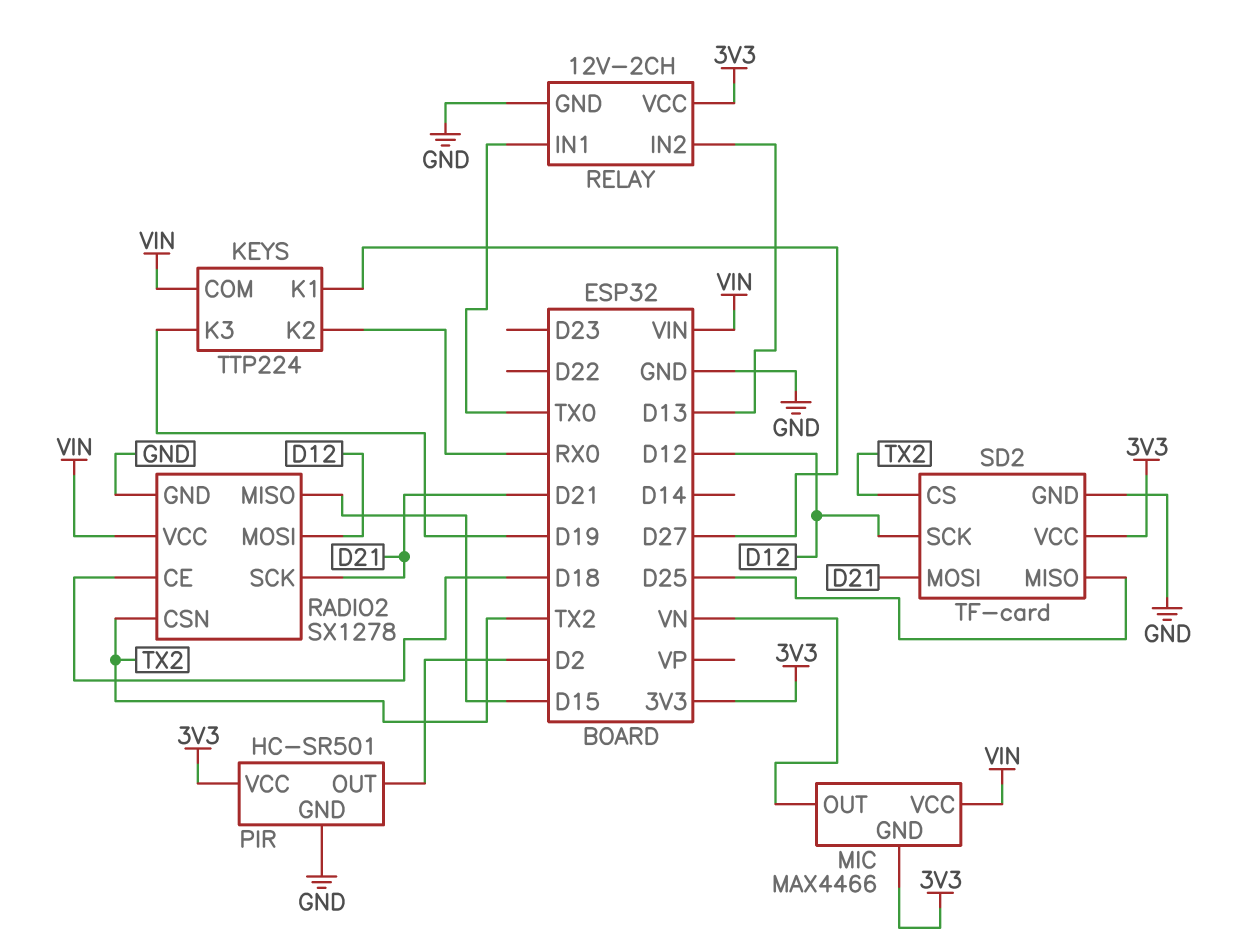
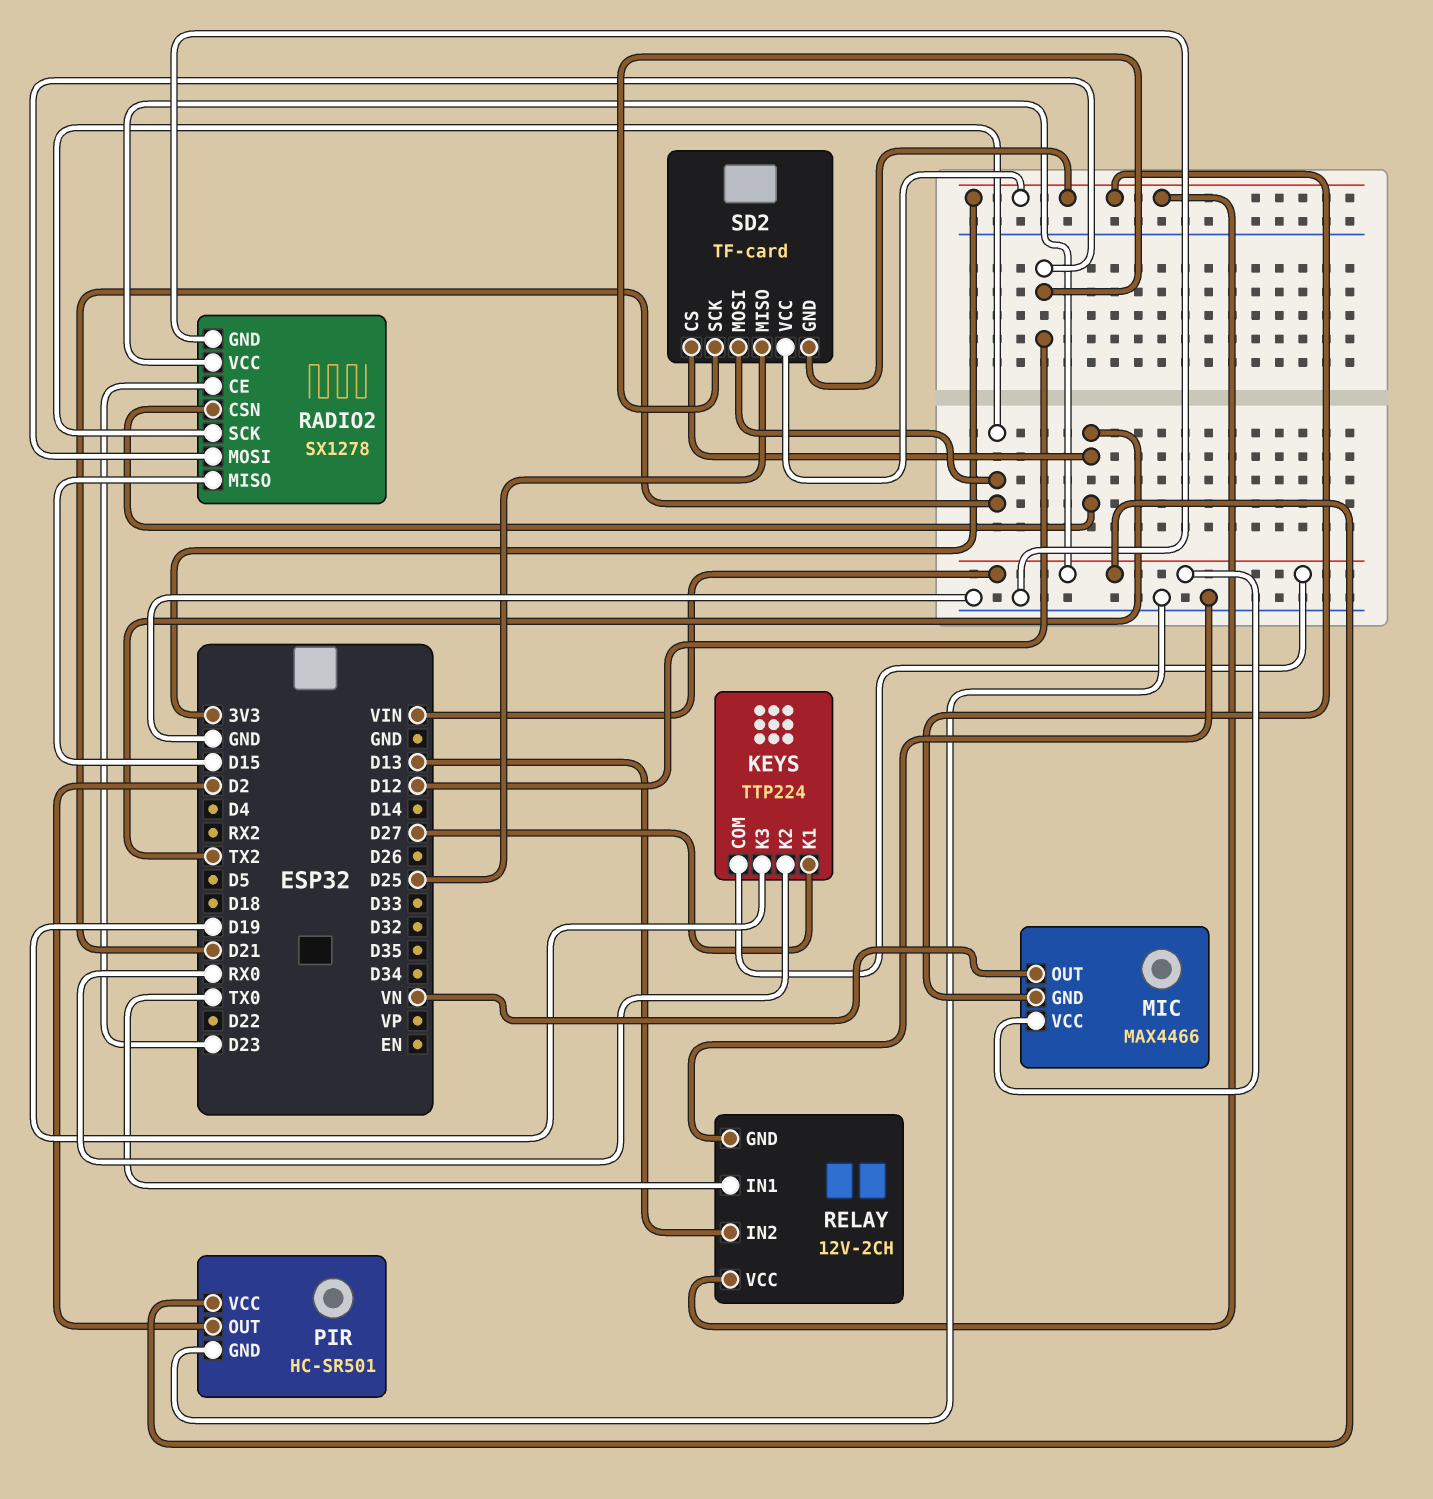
PIR pin VCC: 3V3 -> VIN
RADIO2 pin CE: D18 -> D23
SD2 pin GND: GND -> 3V3

